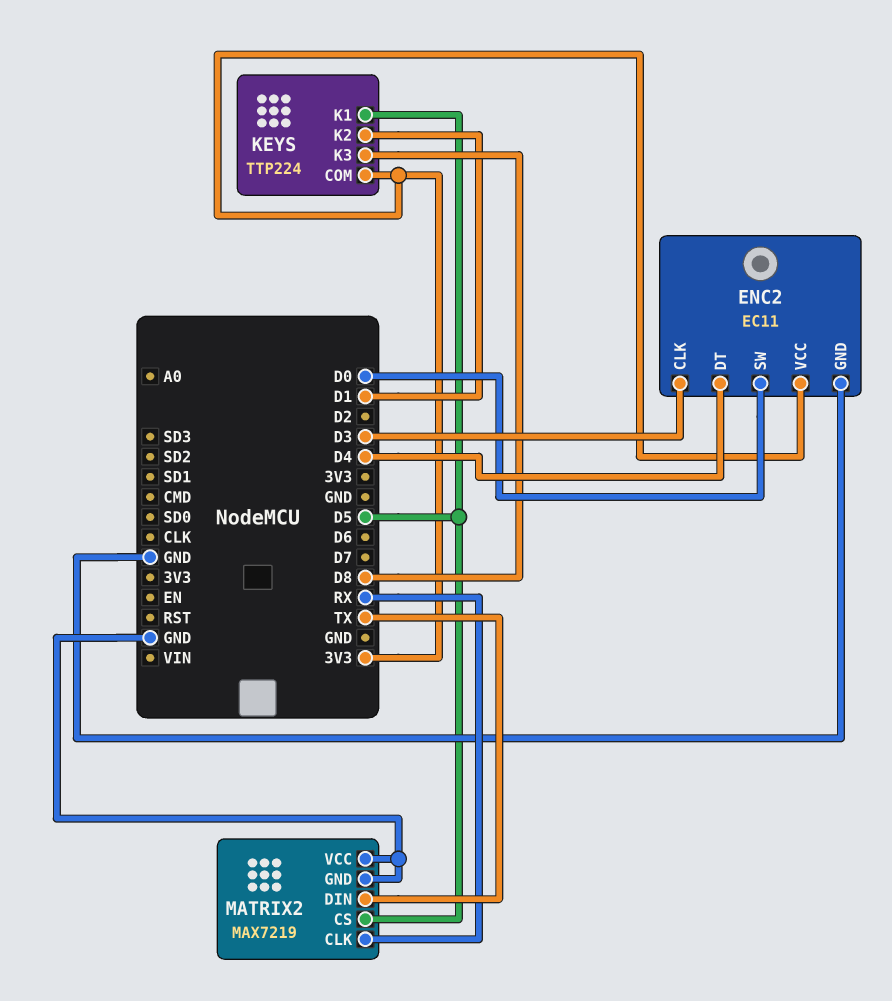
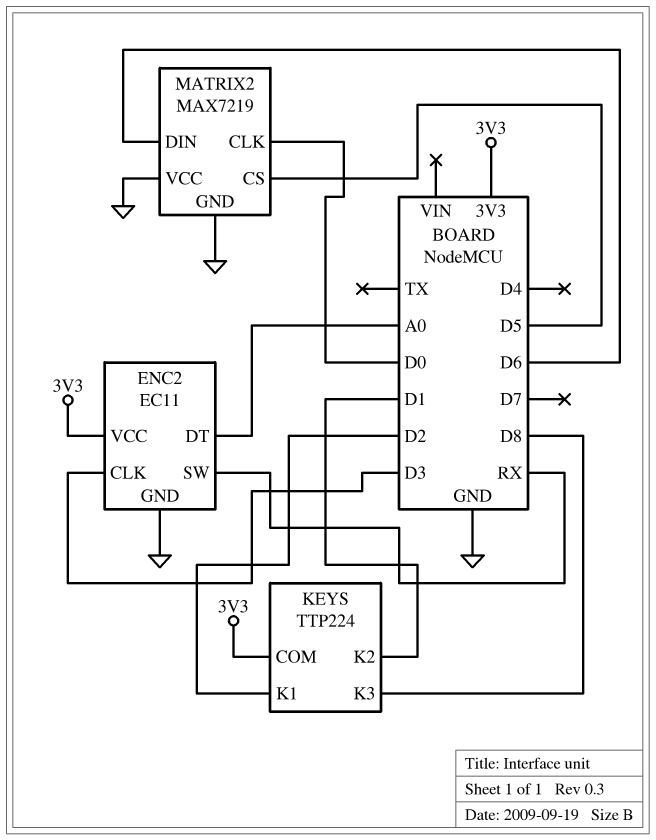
ENC2 pin DT: D4 -> A0
ENC2 pin SW: D0 -> RX
KEYS pin K1: D5 -> D2
MATRIX2 pin CLK: RX -> D0
MATRIX2 pin DIN: TX -> D6

